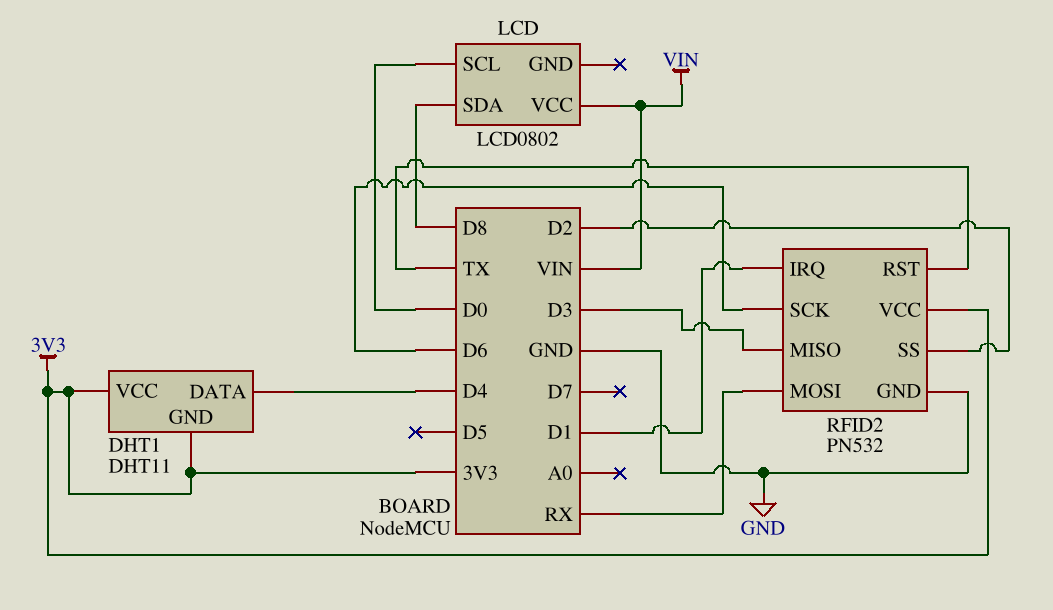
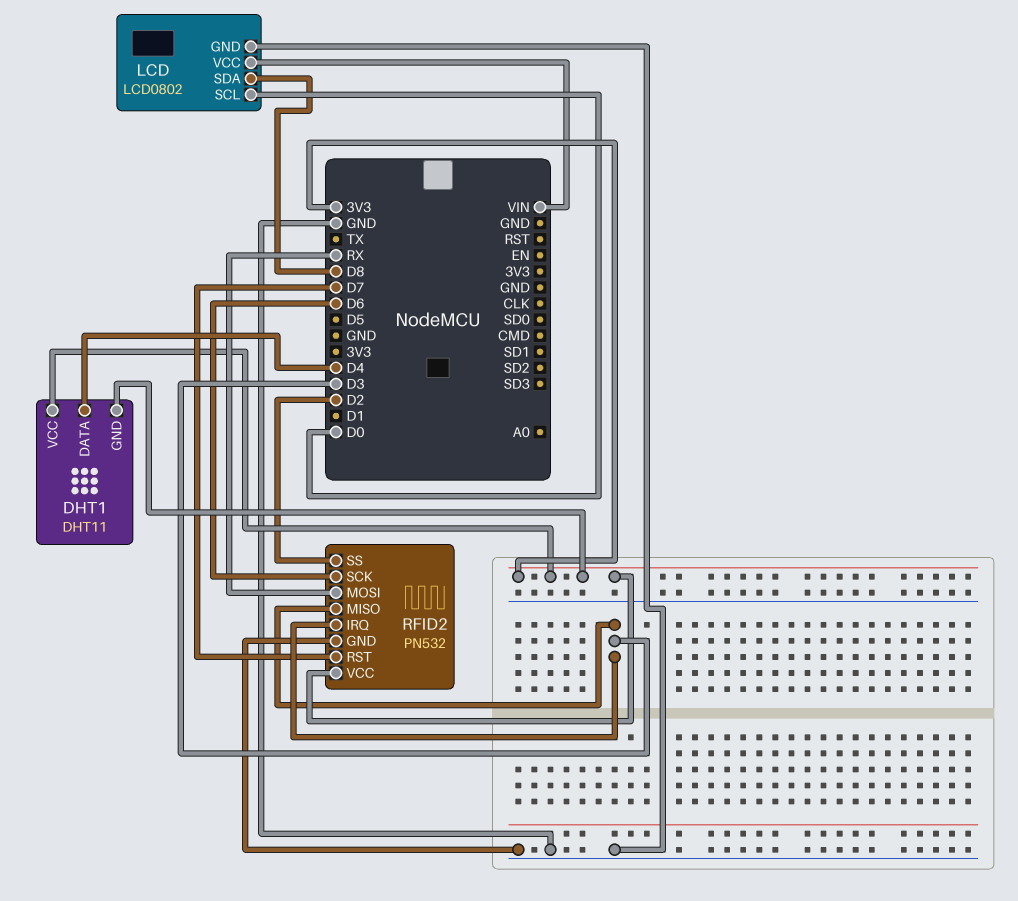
LCD pin GND: none -> GND
RFID2 pin IRQ: D1 -> D3
RFID2 pin RST: TX -> D7

